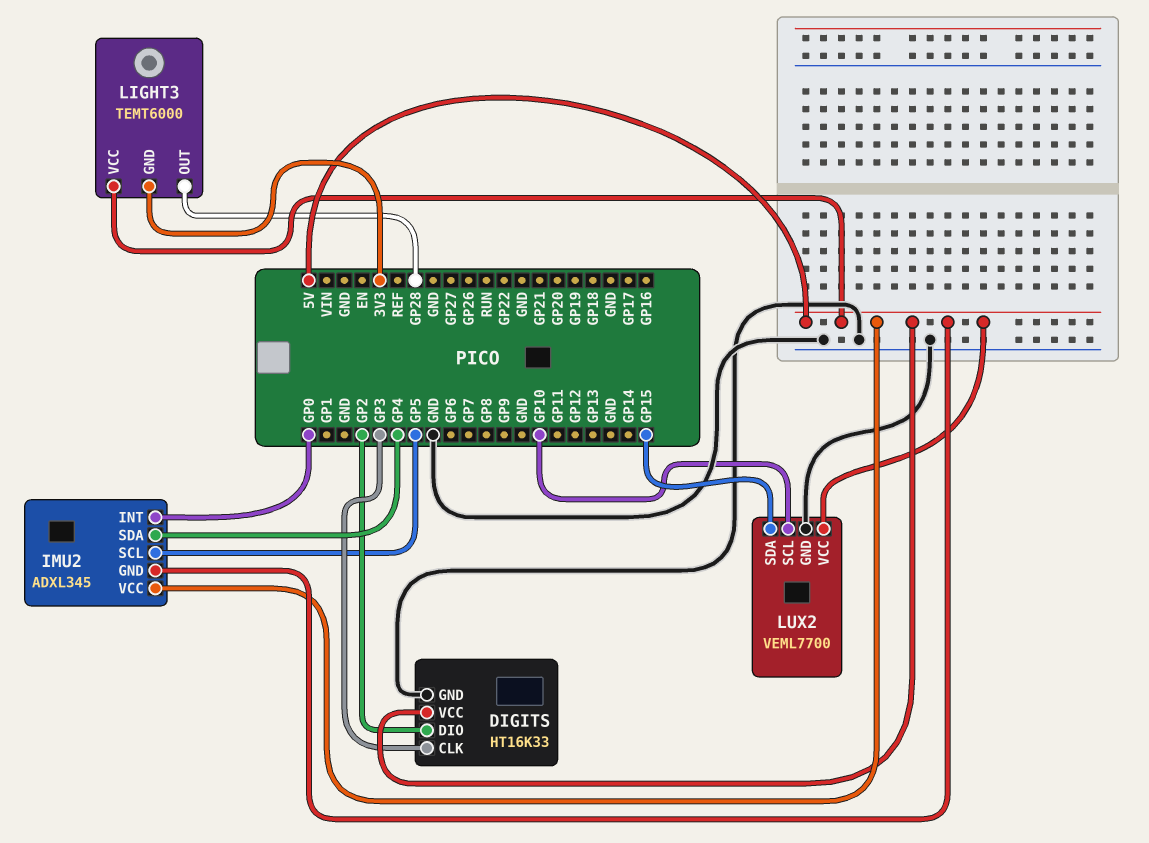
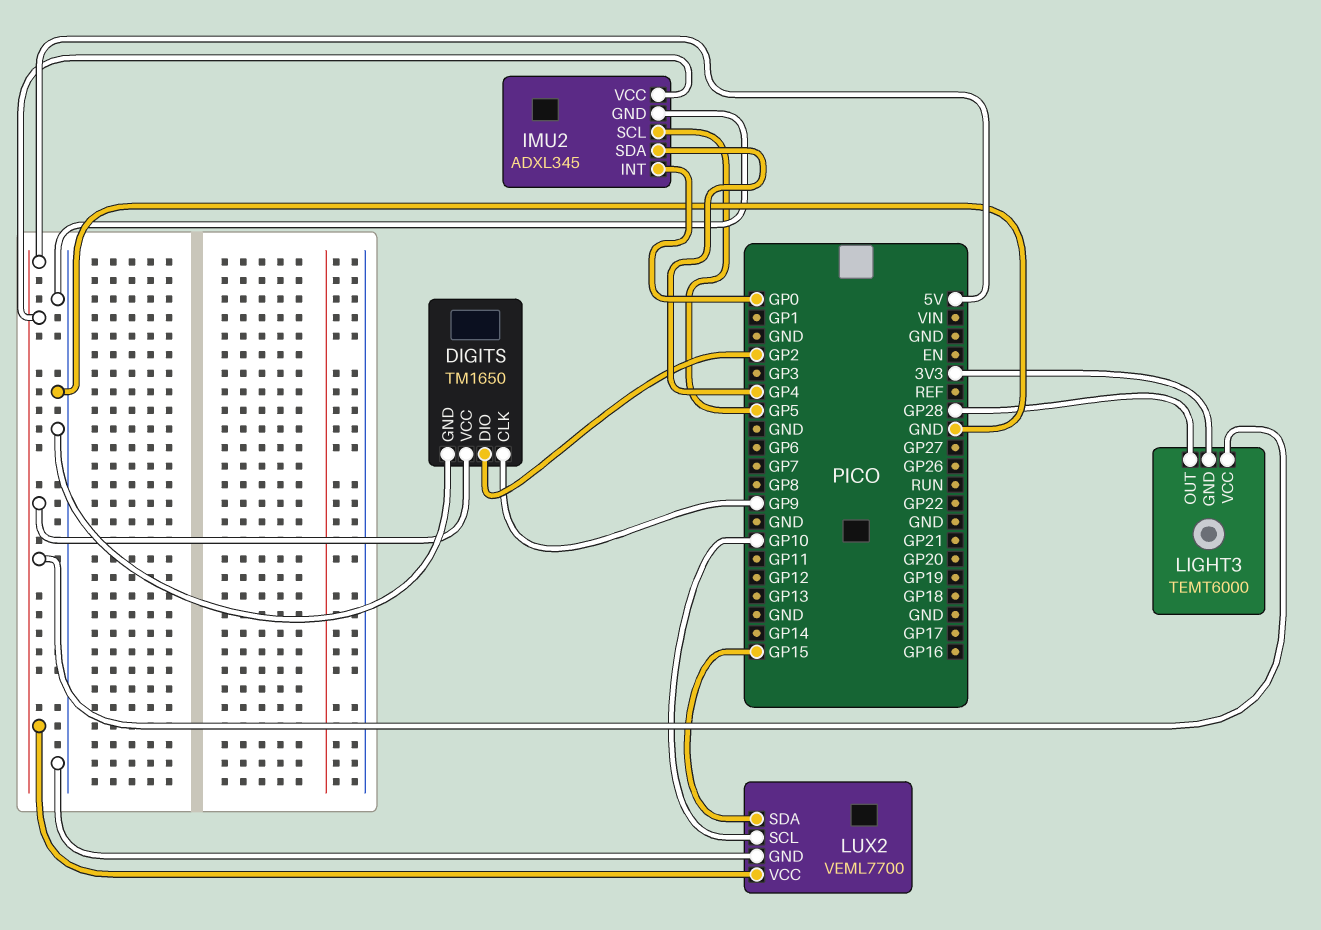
DIGITS: HT16K33 -> TM1650
DIGITS pin CLK: GP3 -> GP9
IMU2 pin GND: 5V -> GND

